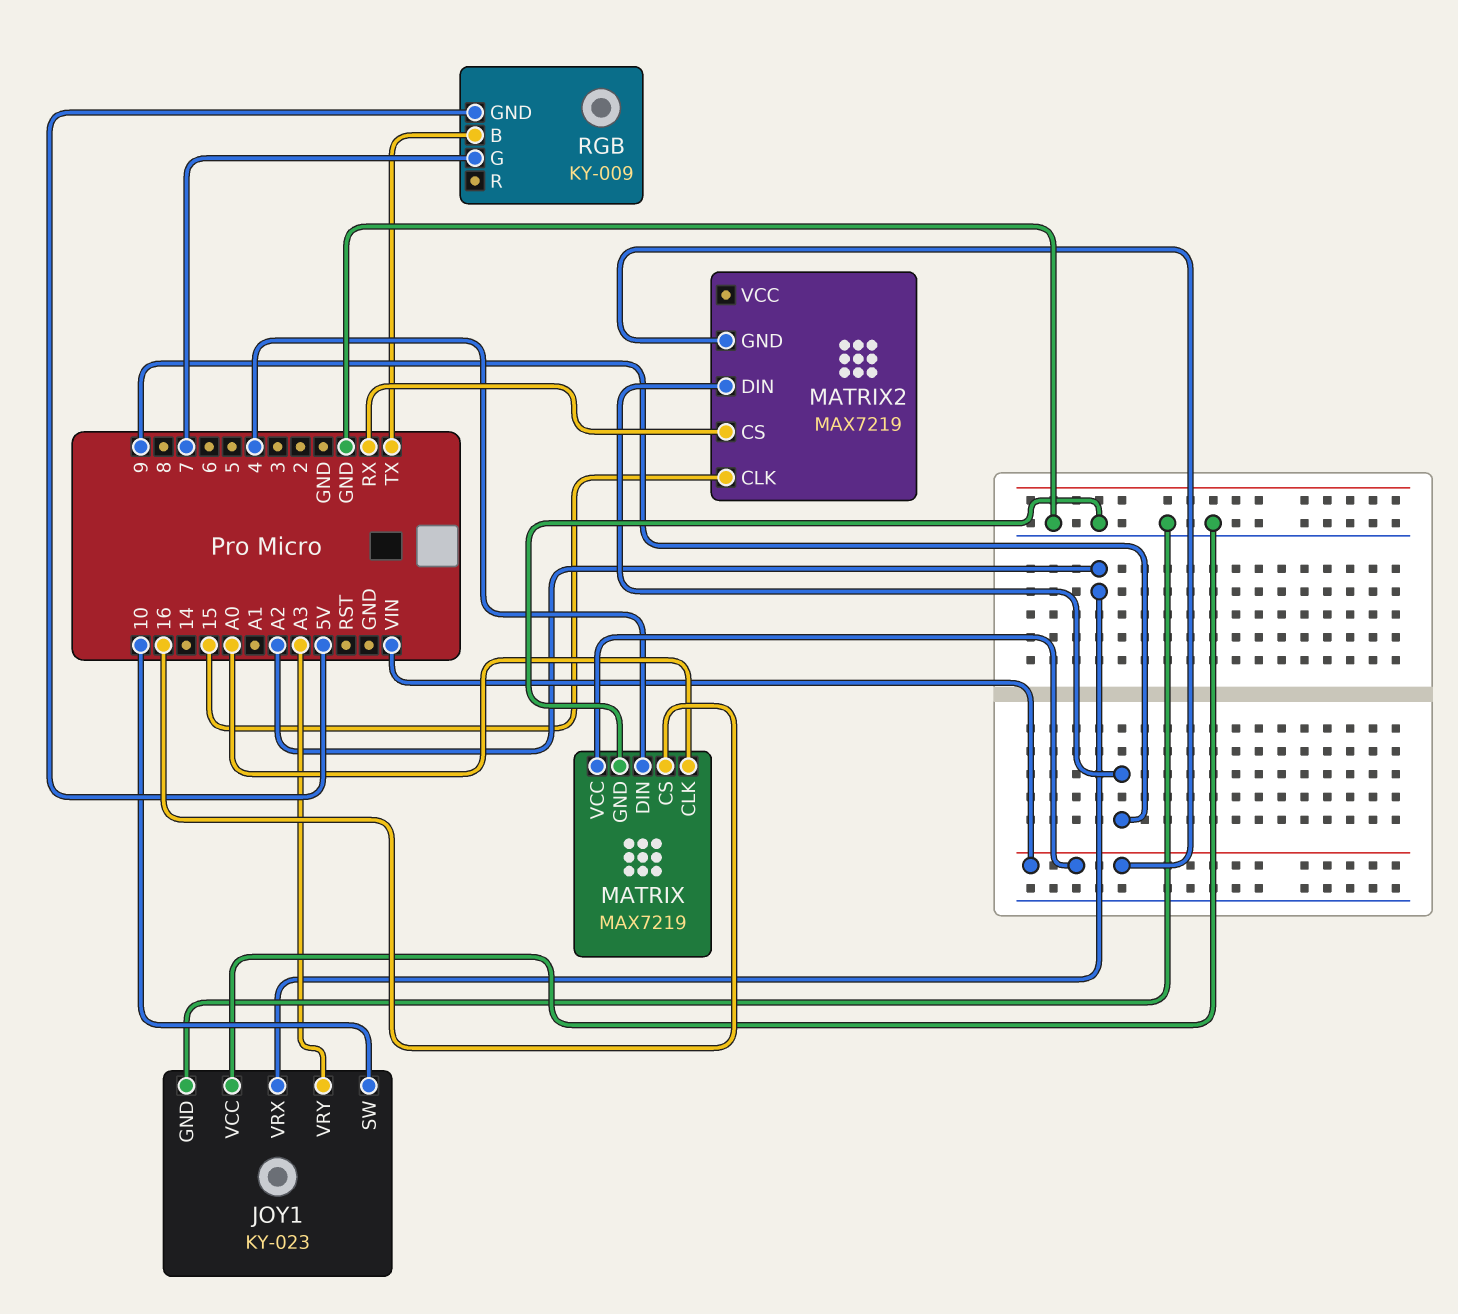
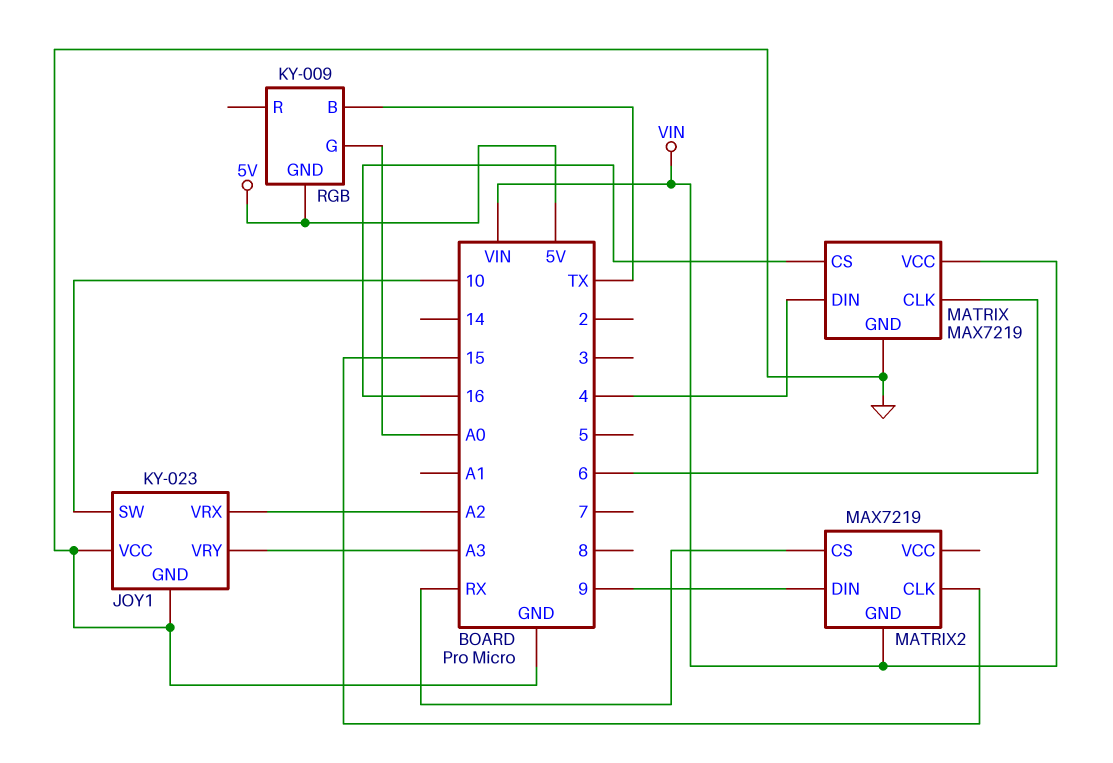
MATRIX pin CLK: A0 -> 6
RGB pin G: 7 -> A0

